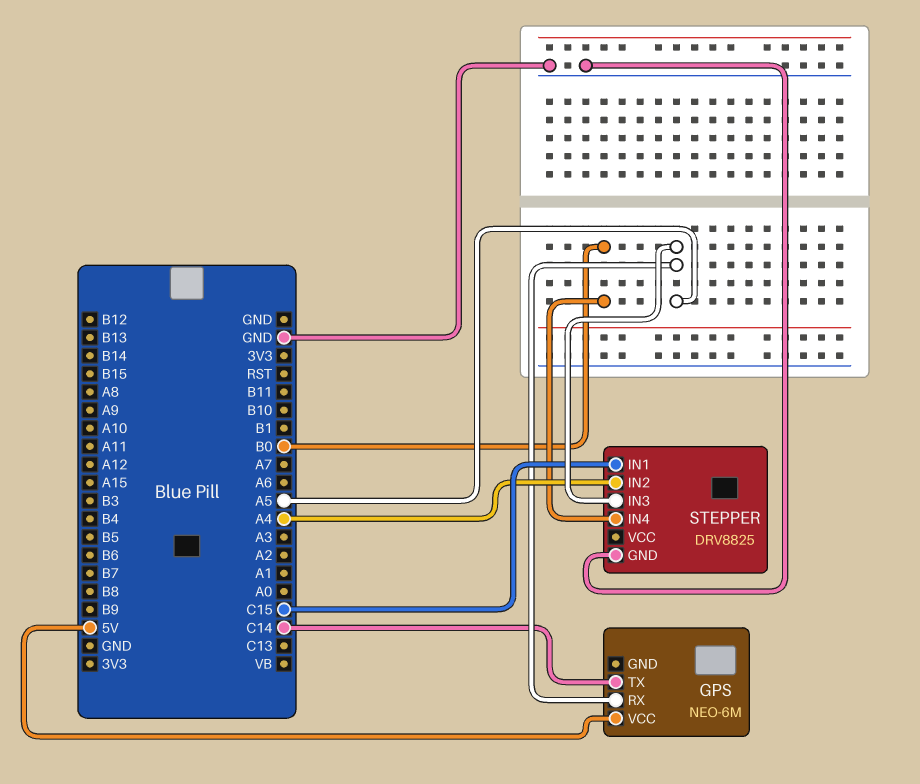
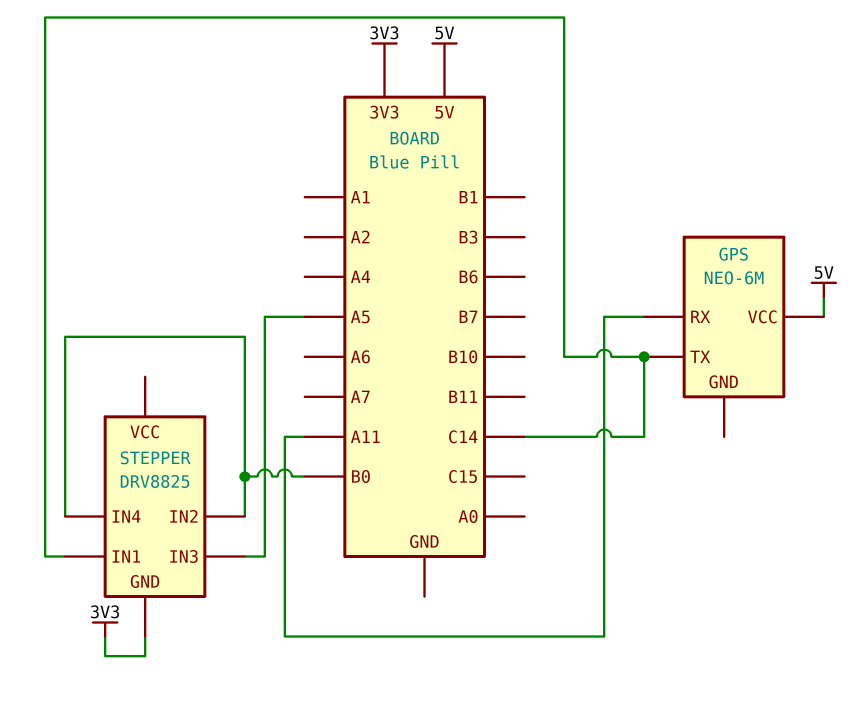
GPS pin RX: A5 -> A11
STEPPER pin GND: GND -> 3V3
STEPPER pin IN1: C15 -> C14
STEPPER pin IN2: A4 -> B0

